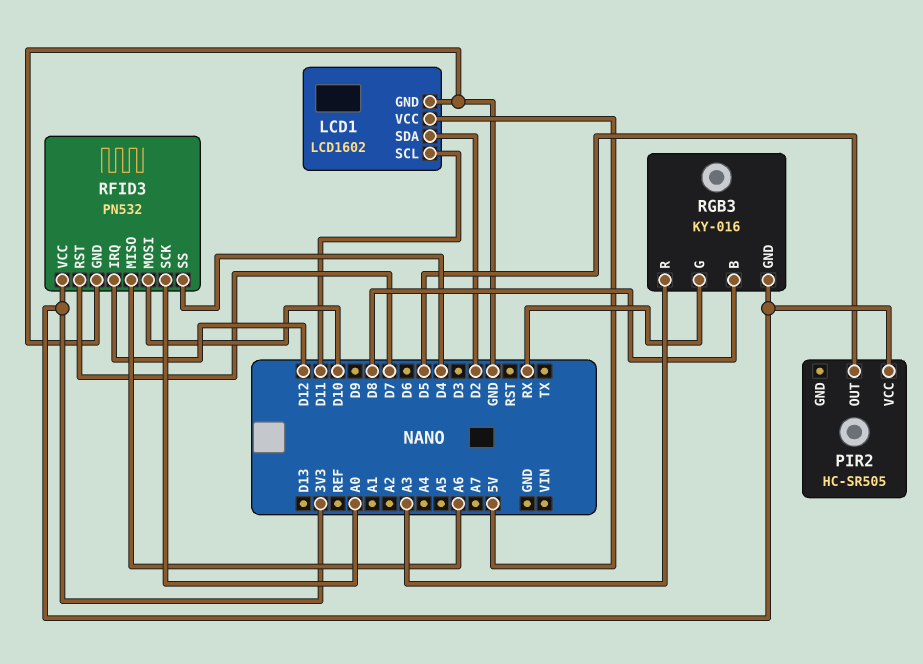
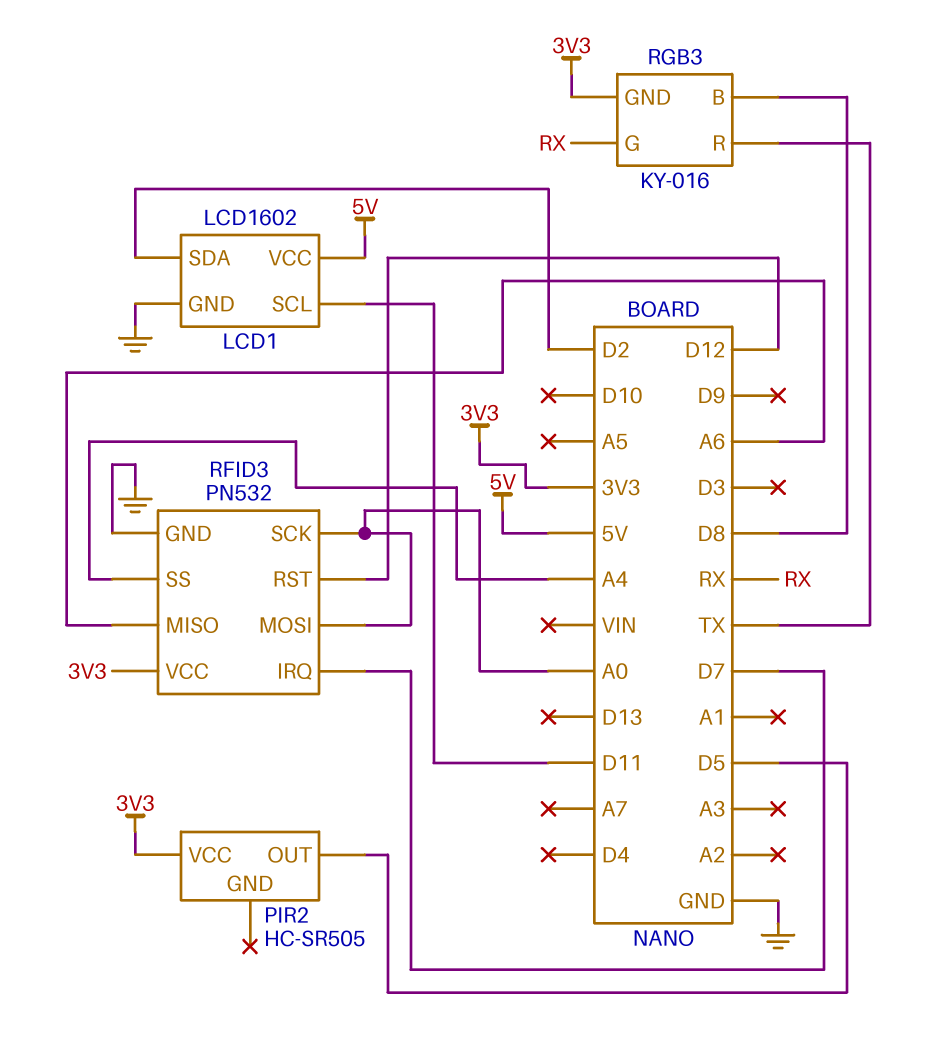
RFID3 pin IRQ: D12 -> D7
RFID3 pin MOSI: D10 -> A0
RFID3 pin RST: D7 -> D12
RFID3 pin SS: D4 -> A4
RGB3 pin R: A3 -> TX

